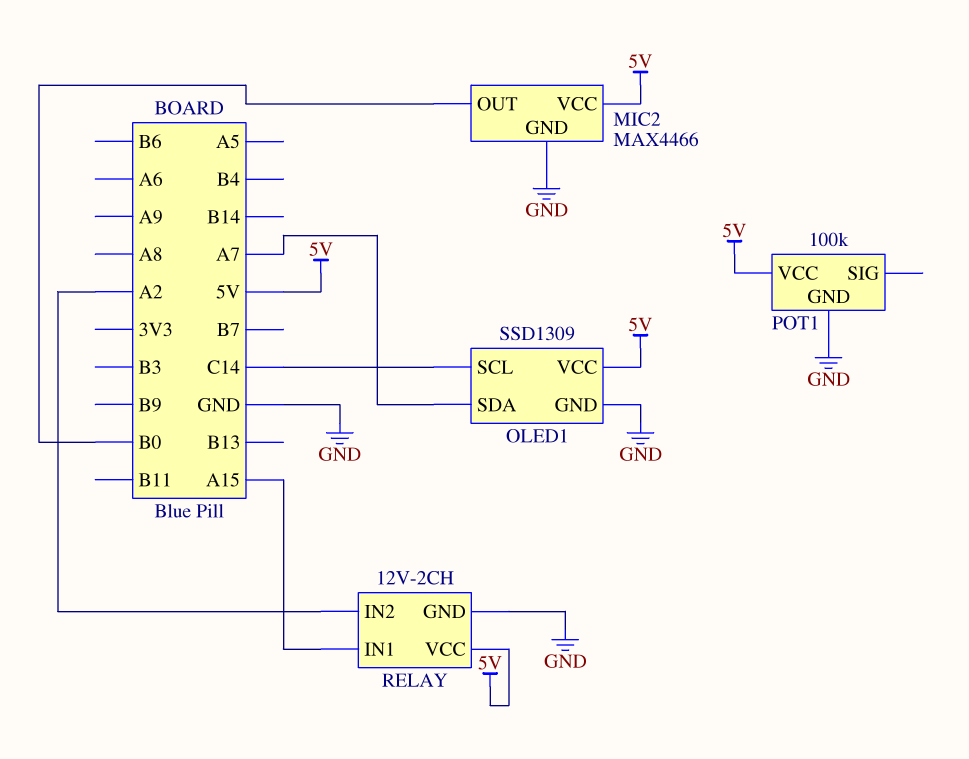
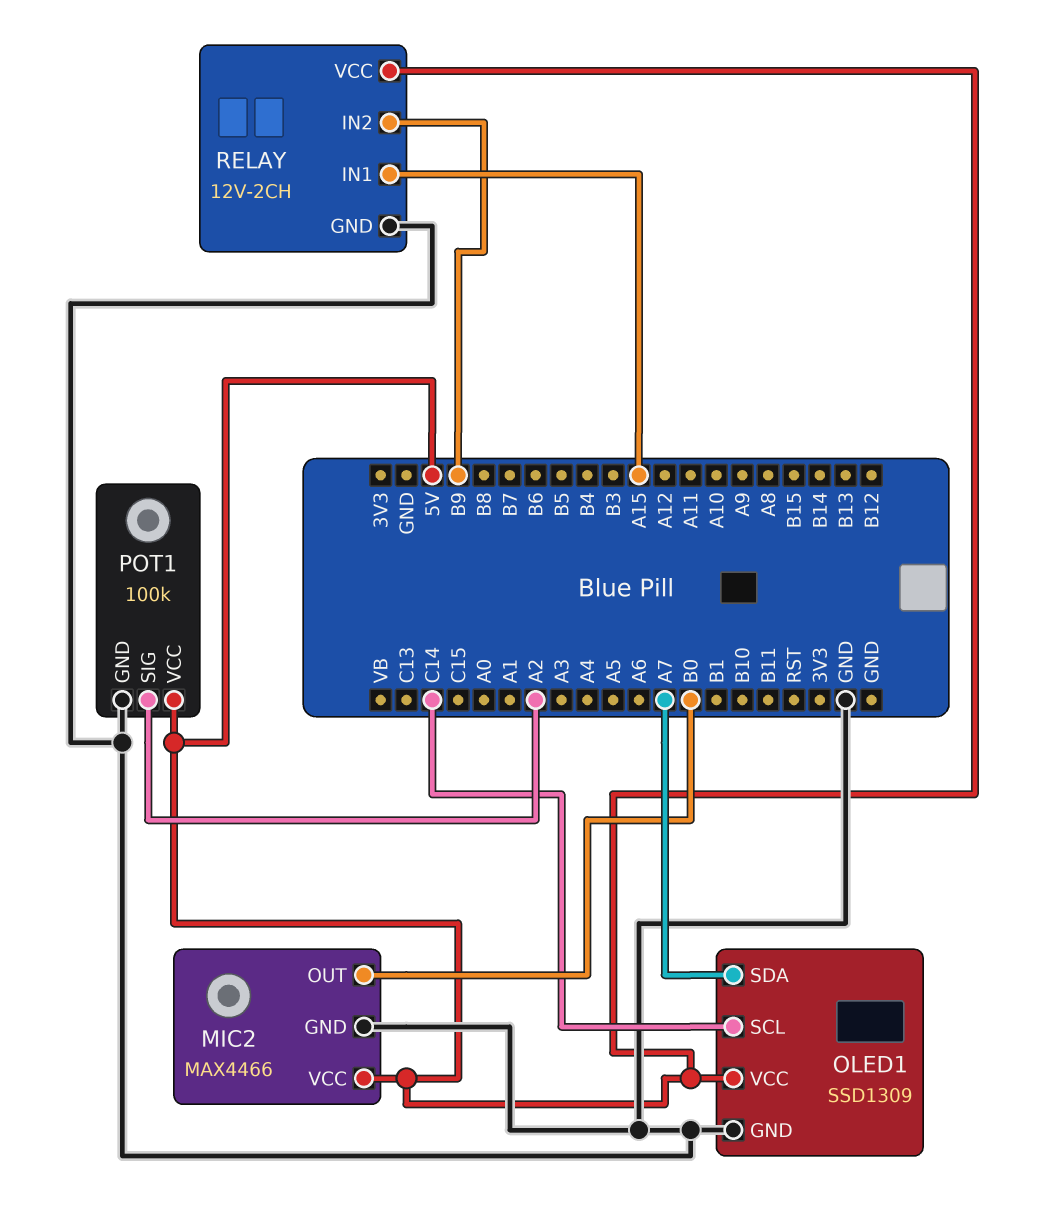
POT1 pin SIG: none -> A2
RELAY pin IN2: A2 -> B9

